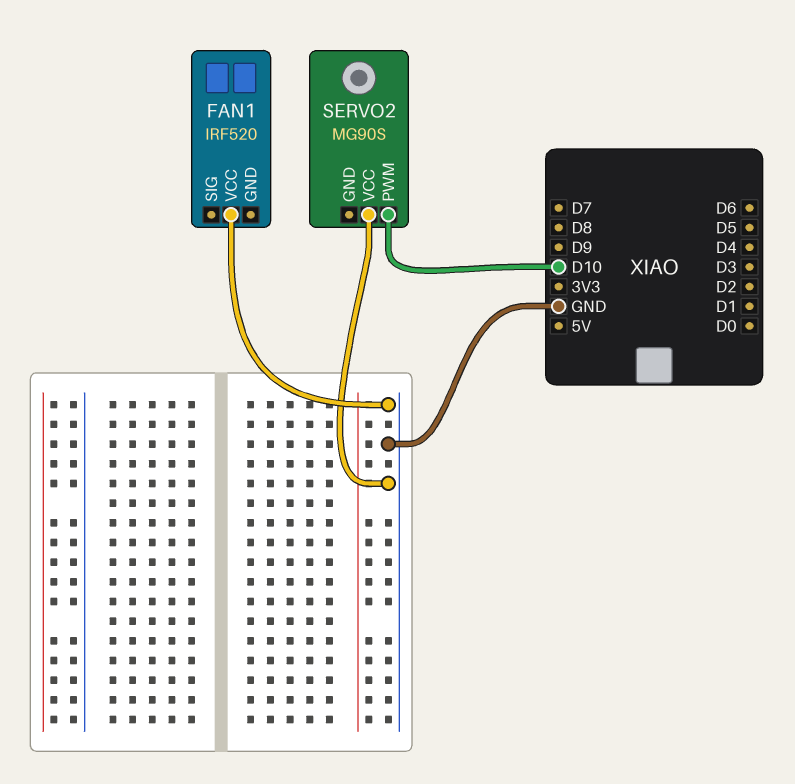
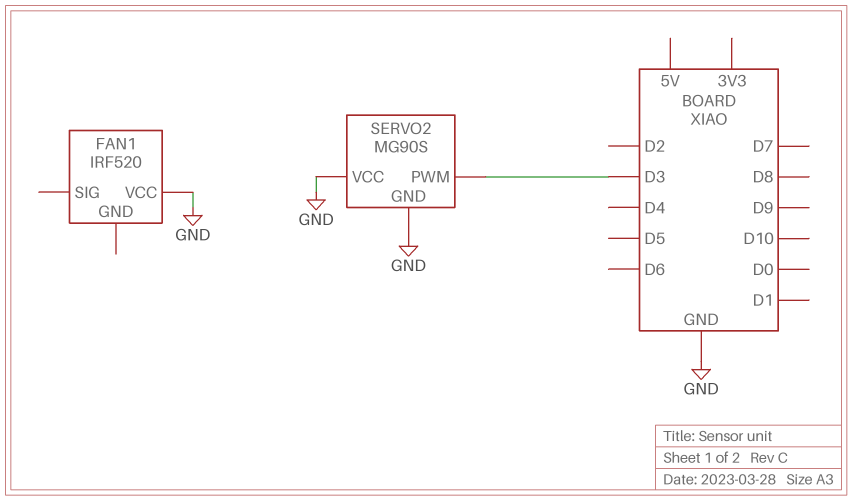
SERVO2 pin GND: none -> GND
SERVO2 pin PWM: D10 -> D3

